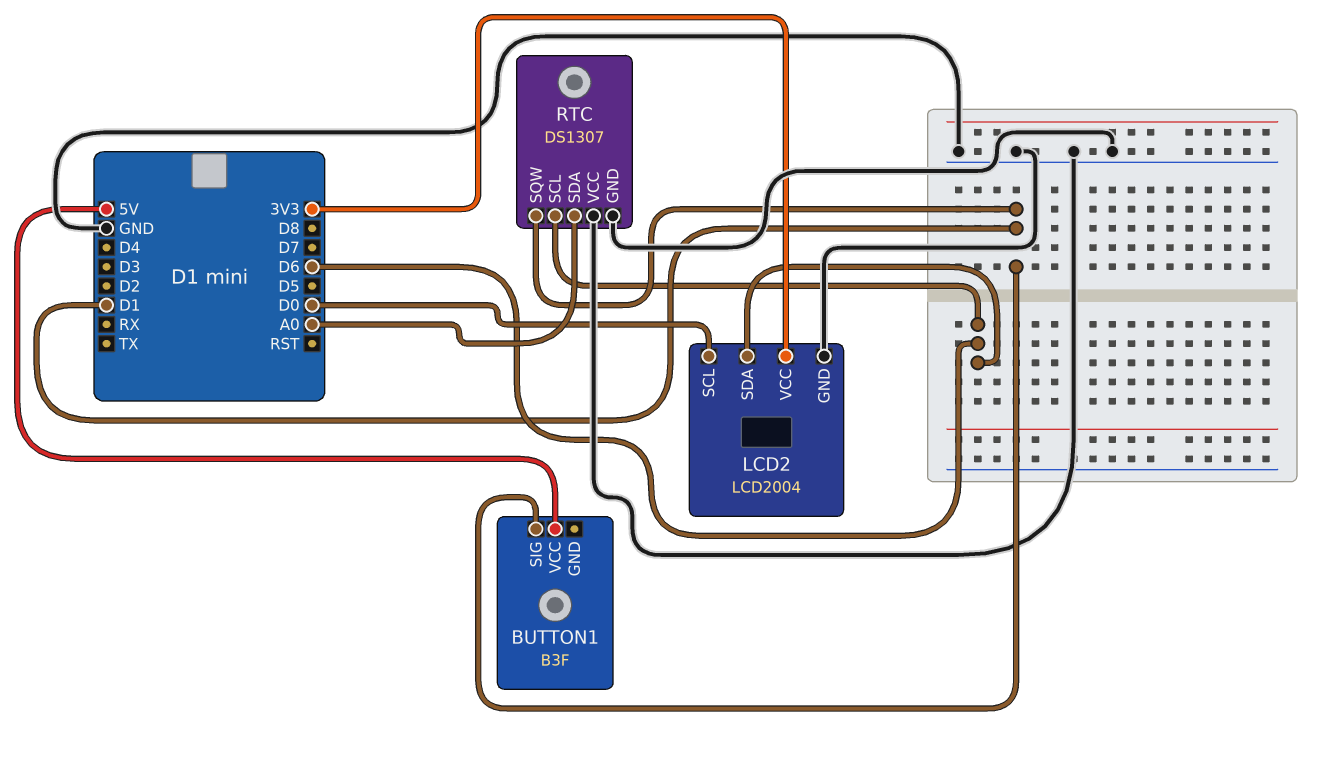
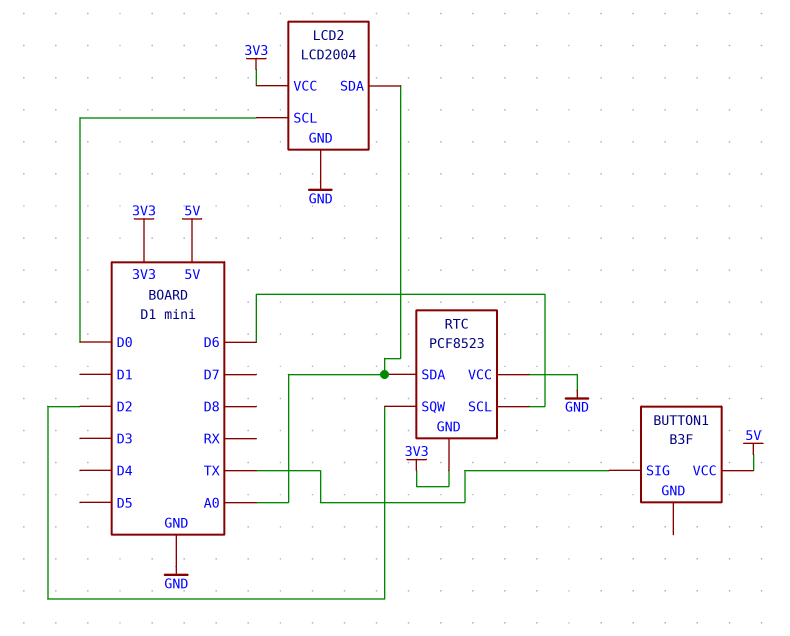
BUTTON1 pin SIG: D1 -> TX
LCD2 pin SDA: D6 -> A0
RTC: DS1307 -> PCF8523
RTC pin GND: GND -> 3V3
RTC pin SQW: D1 -> D2

